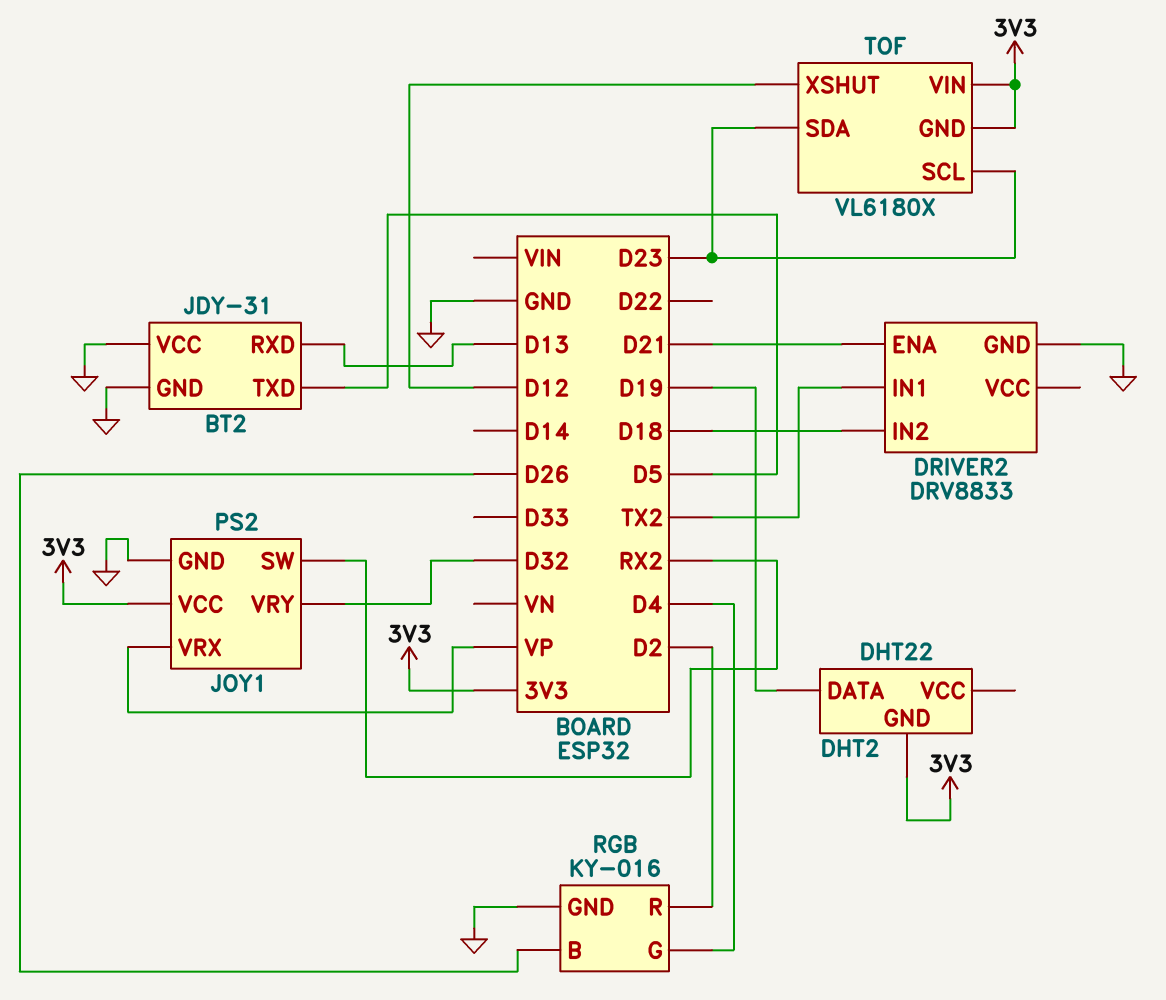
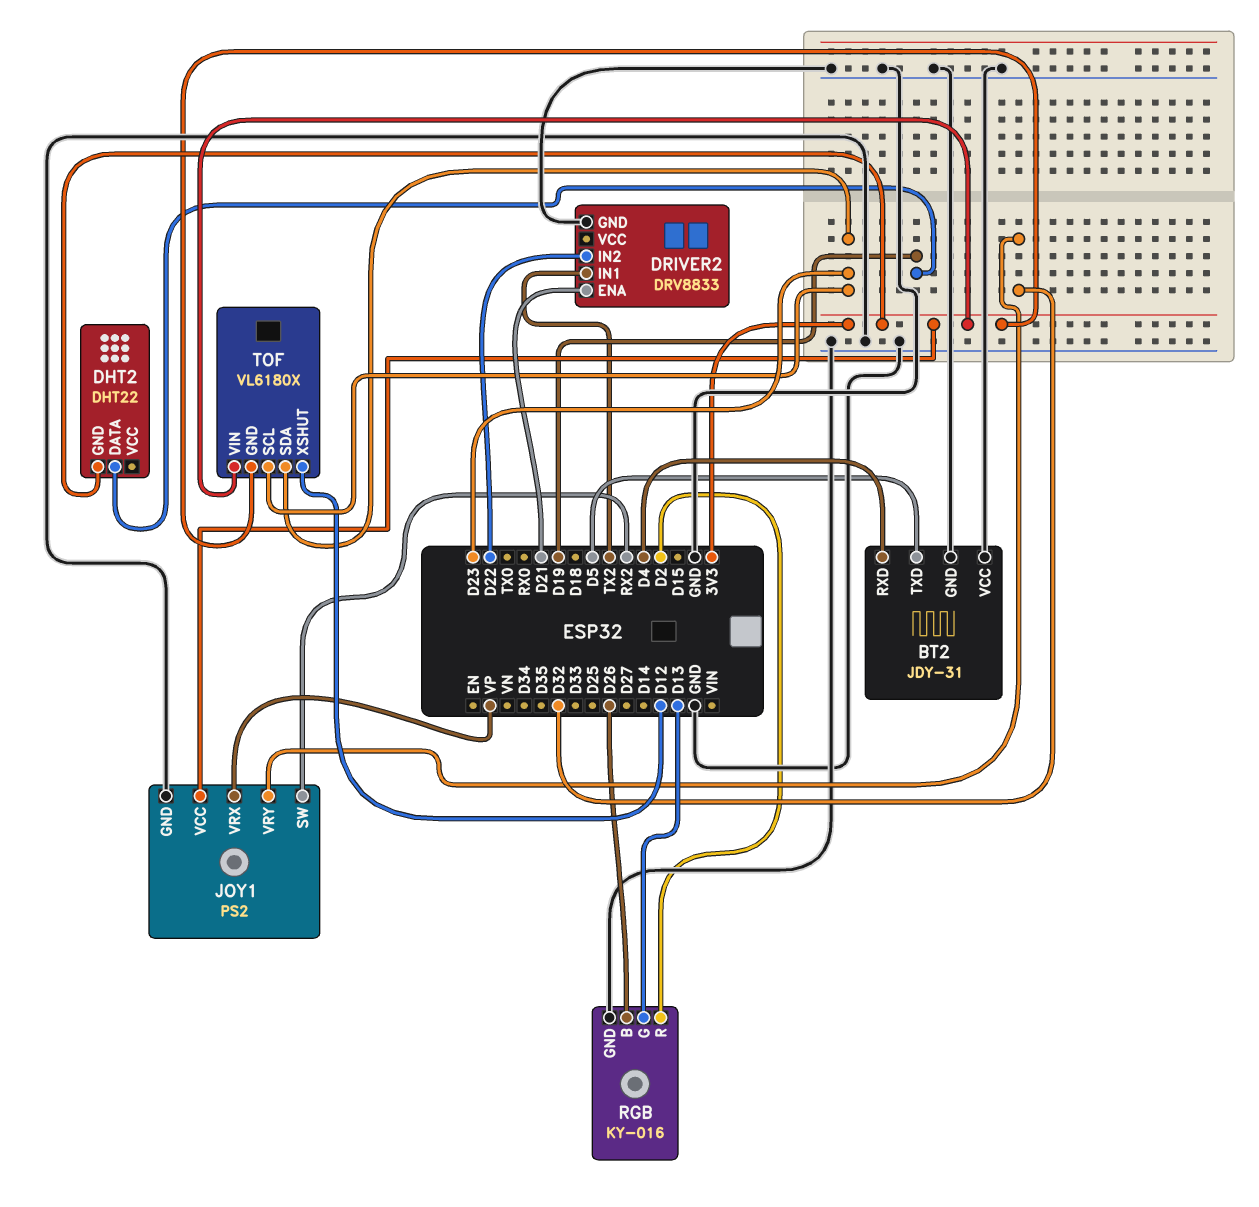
BT2 pin RXD: D13 -> D4
DRIVER2 pin IN2: D18 -> D22
RGB pin G: D4 -> D13

